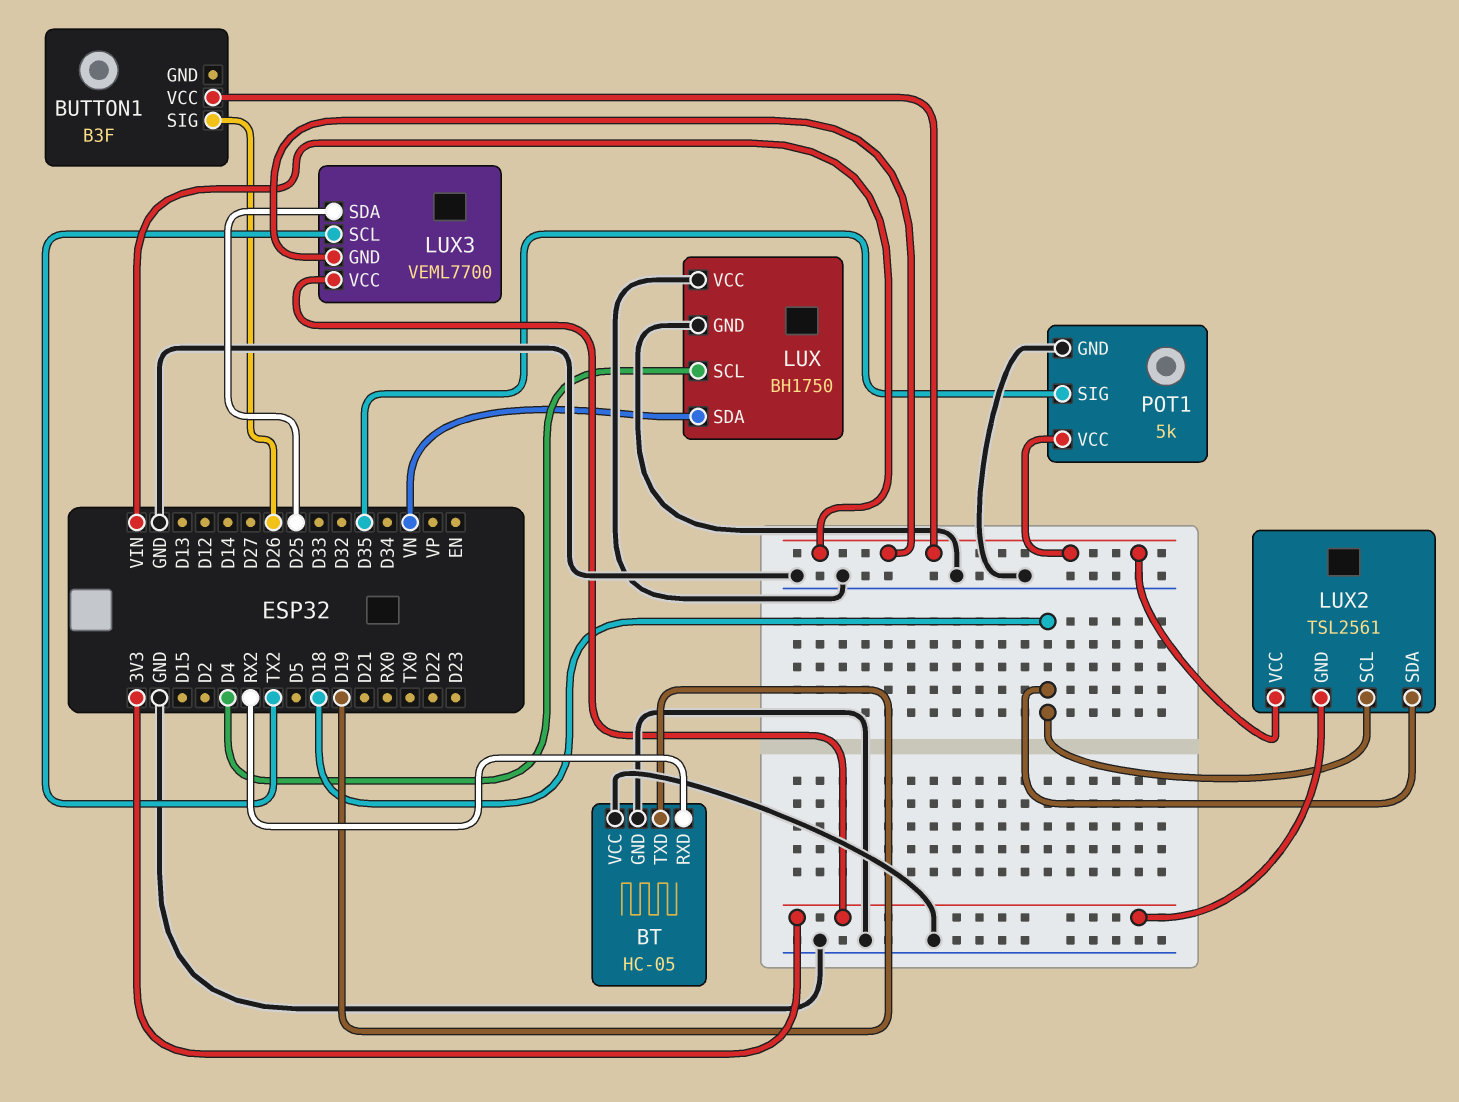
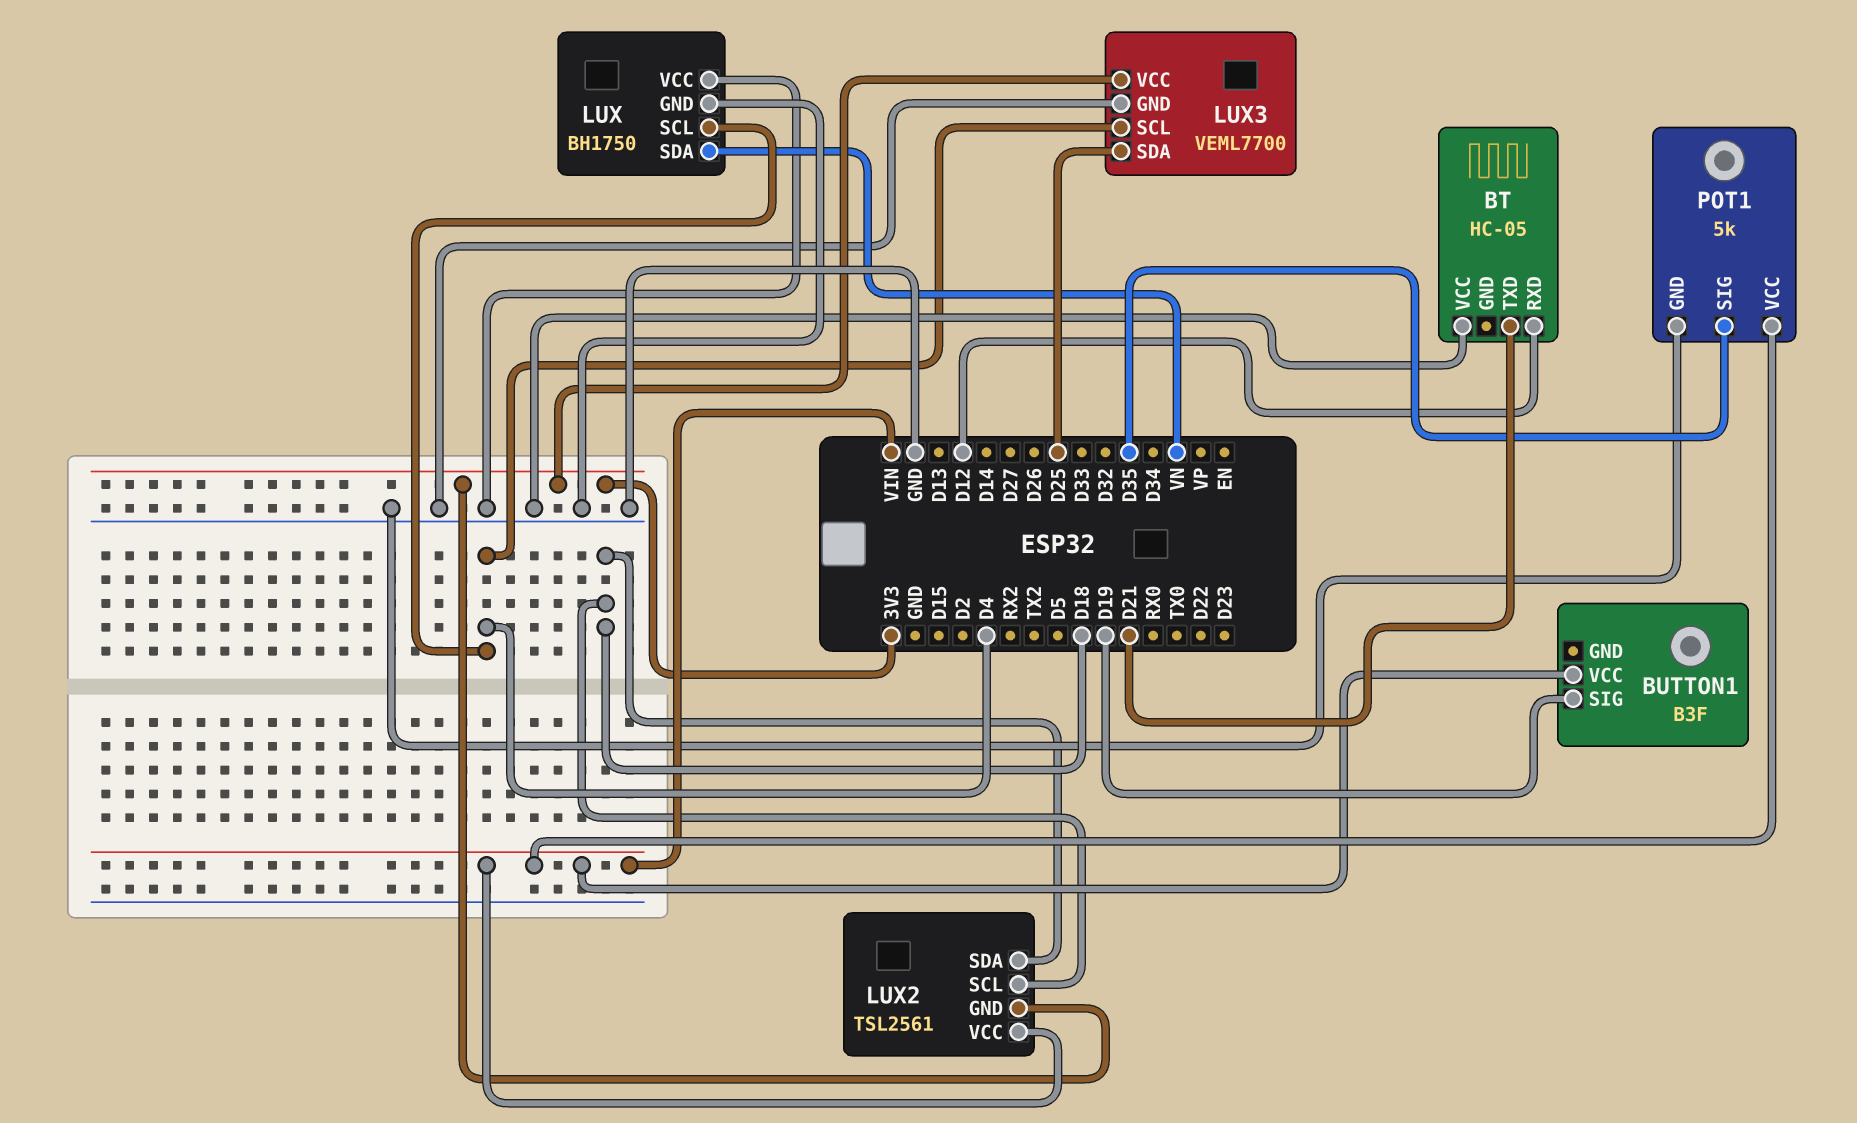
BT pin GND: GND -> none
BT pin RXD: RX2 -> D12
BT pin TXD: D19 -> D21
BUTTON1 pin SIG: D26 -> D19
LUX3 pin GND: VIN -> GND
LUX3 pin SCL: TX2 -> D4

